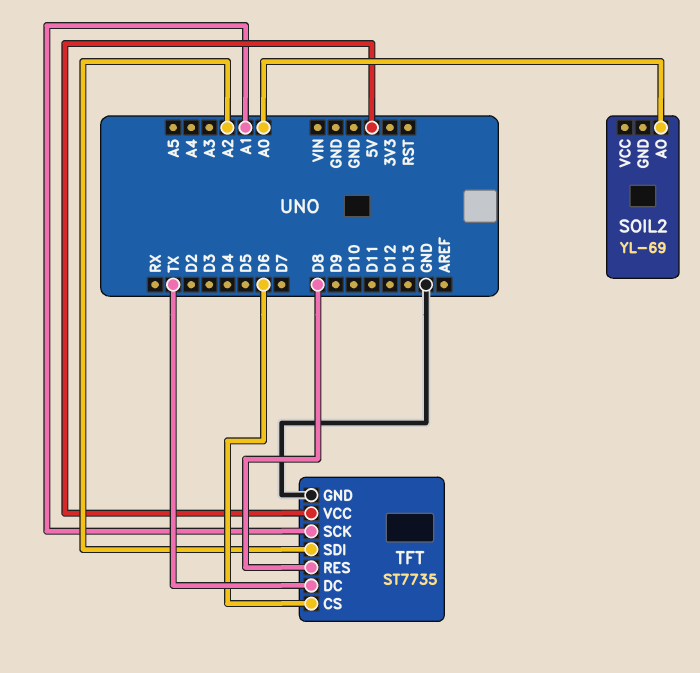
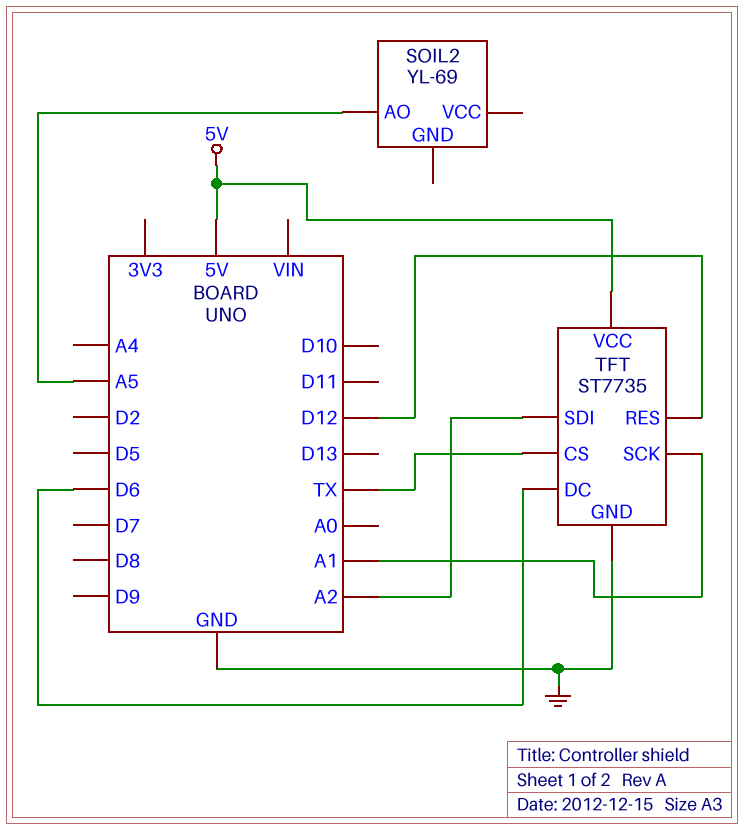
SOIL2 pin AO: A0 -> A5
TFT pin CS: D6 -> TX
TFT pin DC: TX -> D6
TFT pin RES: D8 -> D12

